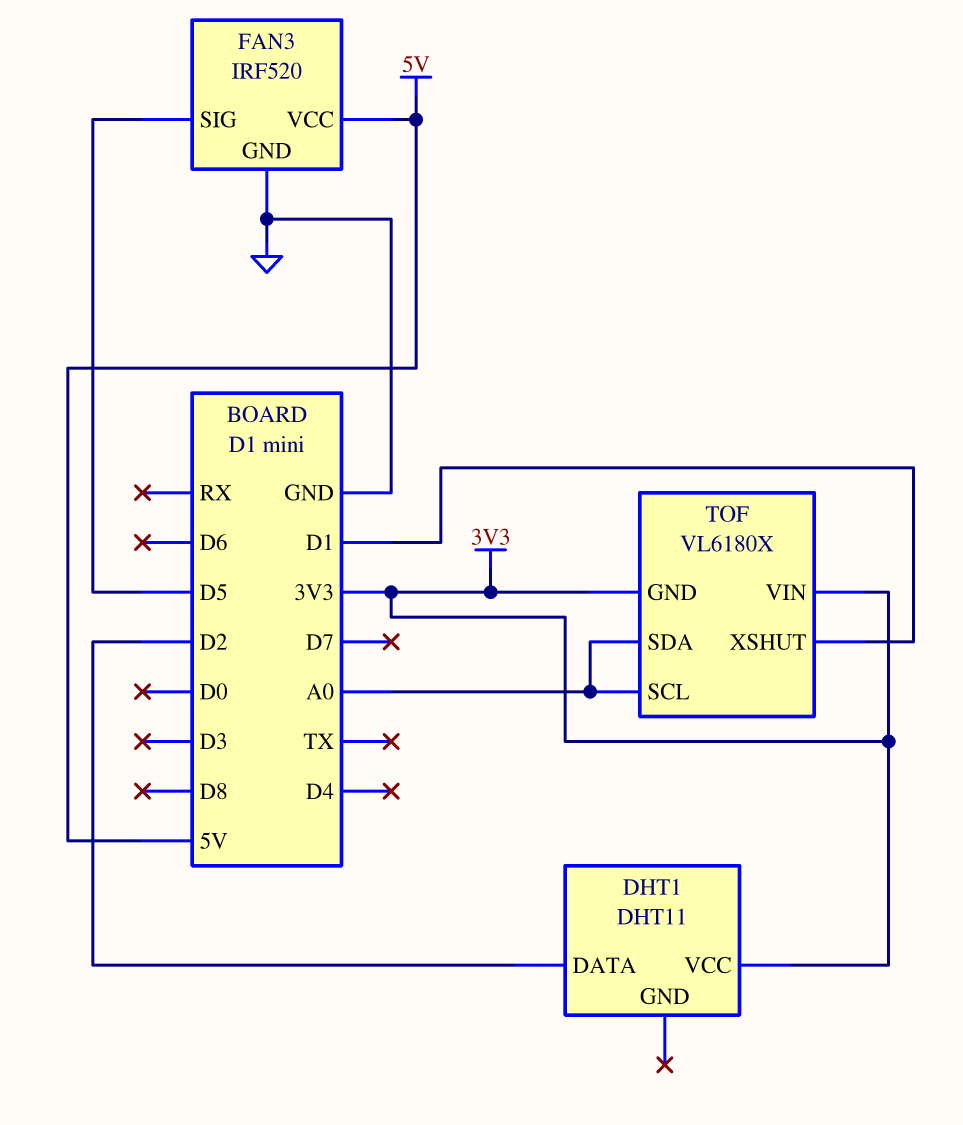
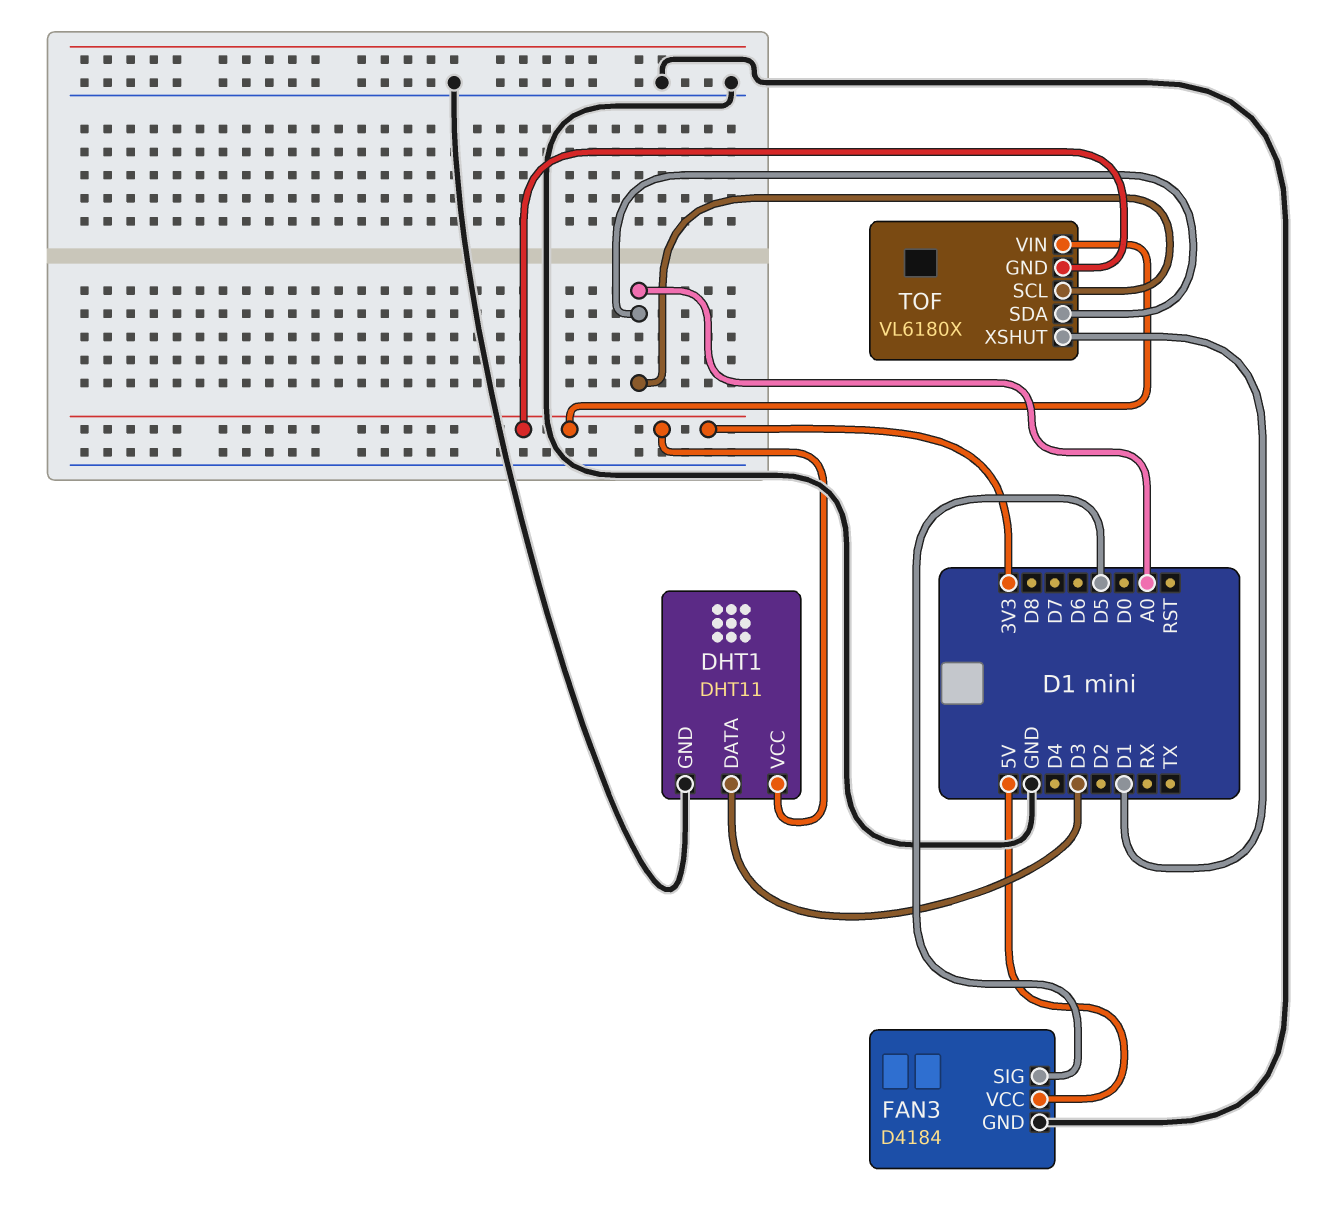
DHT1 pin DATA: D2 -> D3
DHT1 pin GND: none -> GND
FAN3: IRF520 -> D4184

